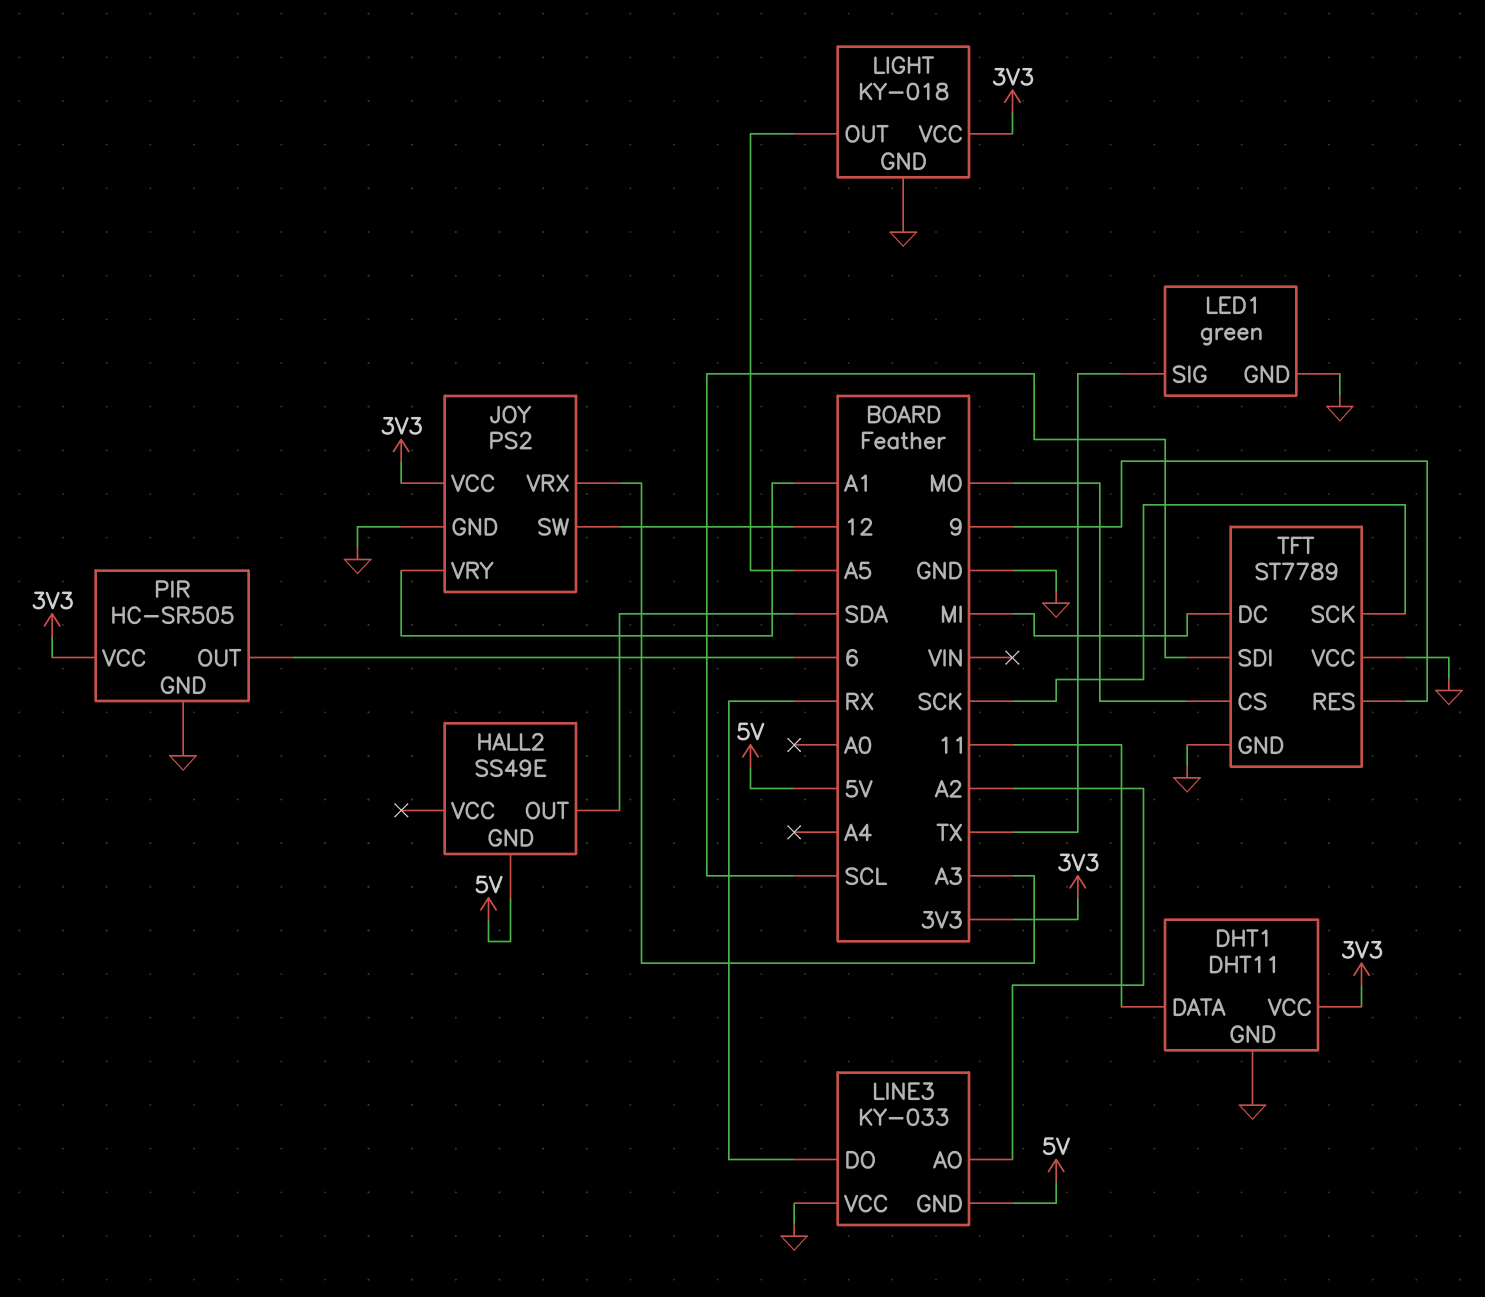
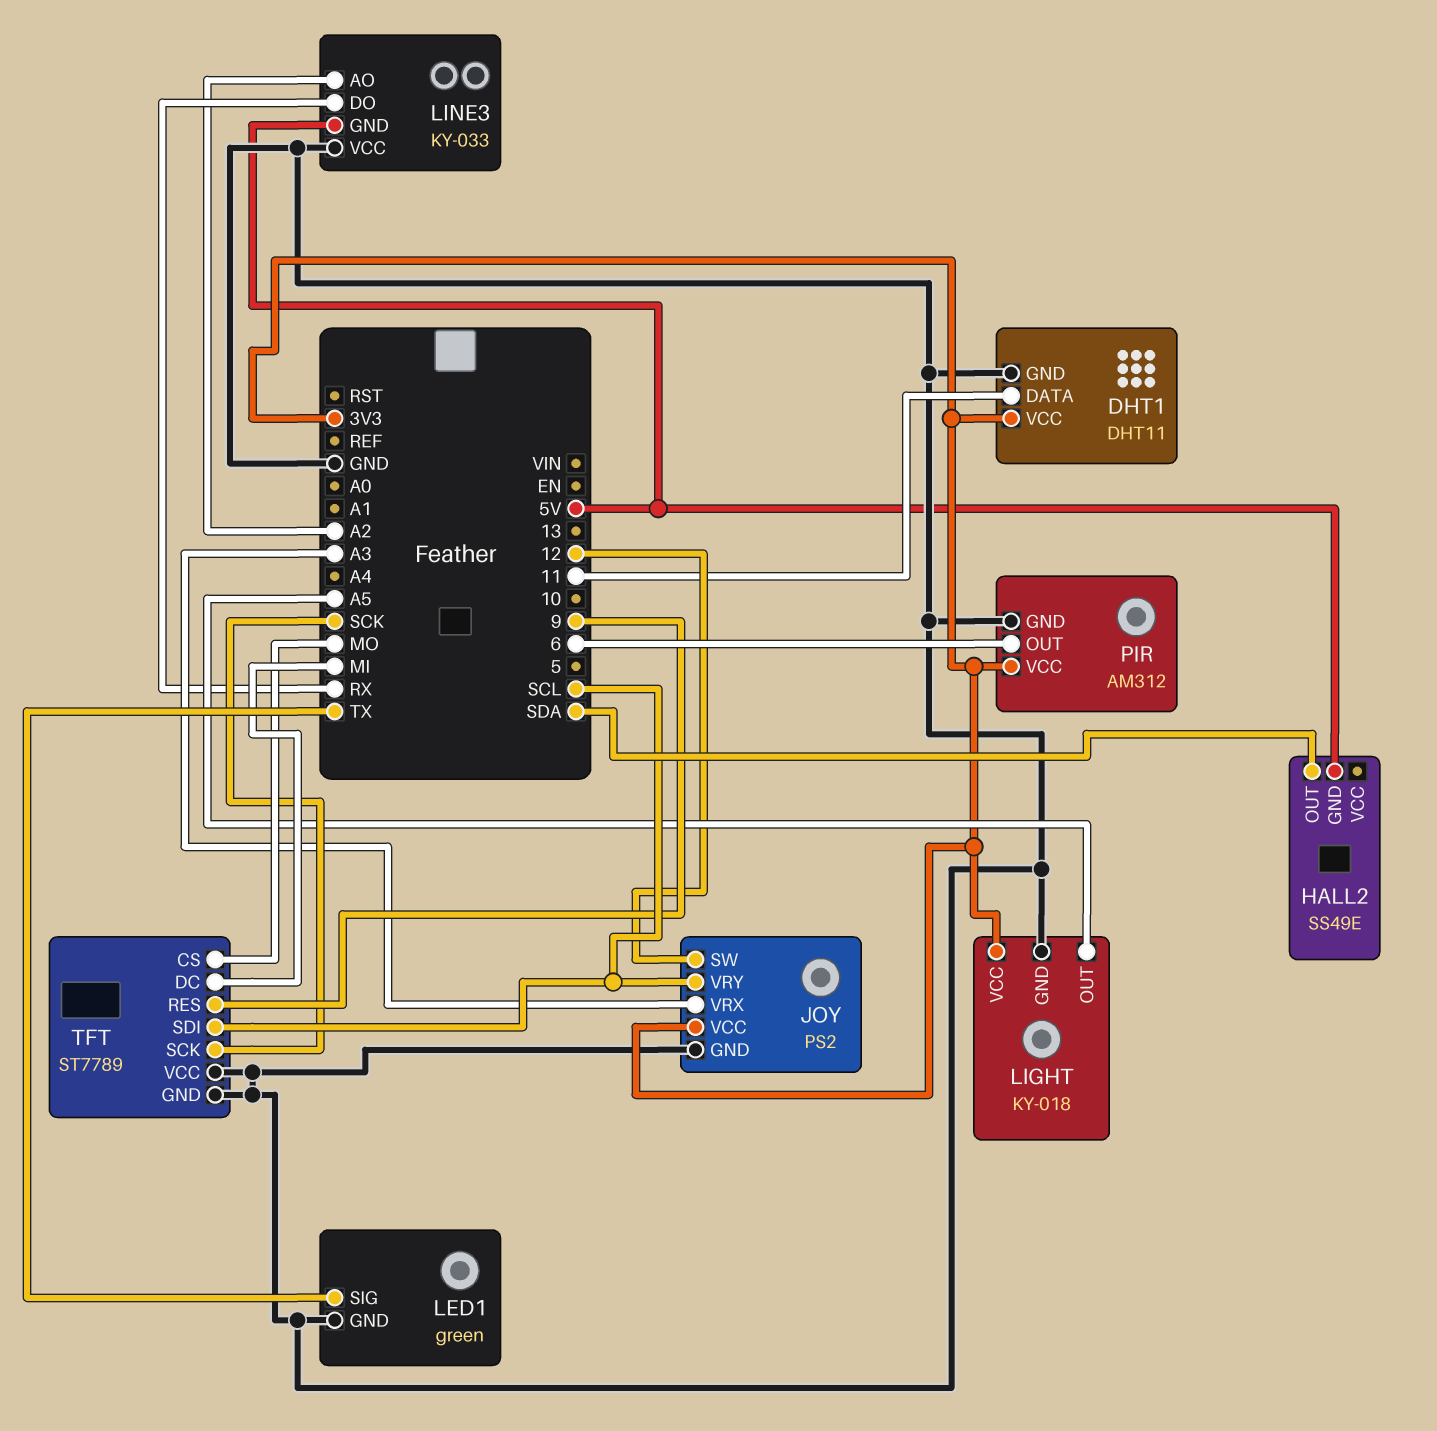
JOY pin VRY: A1 -> SCL
PIR: HC-SR505 -> AM312

